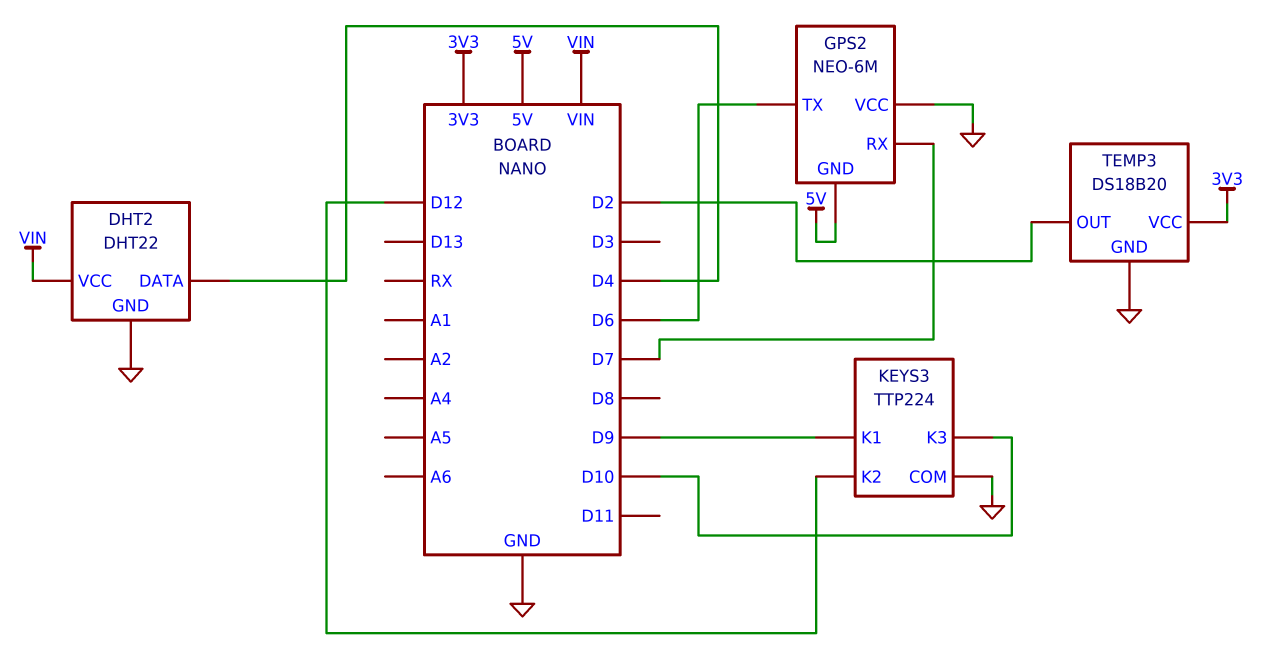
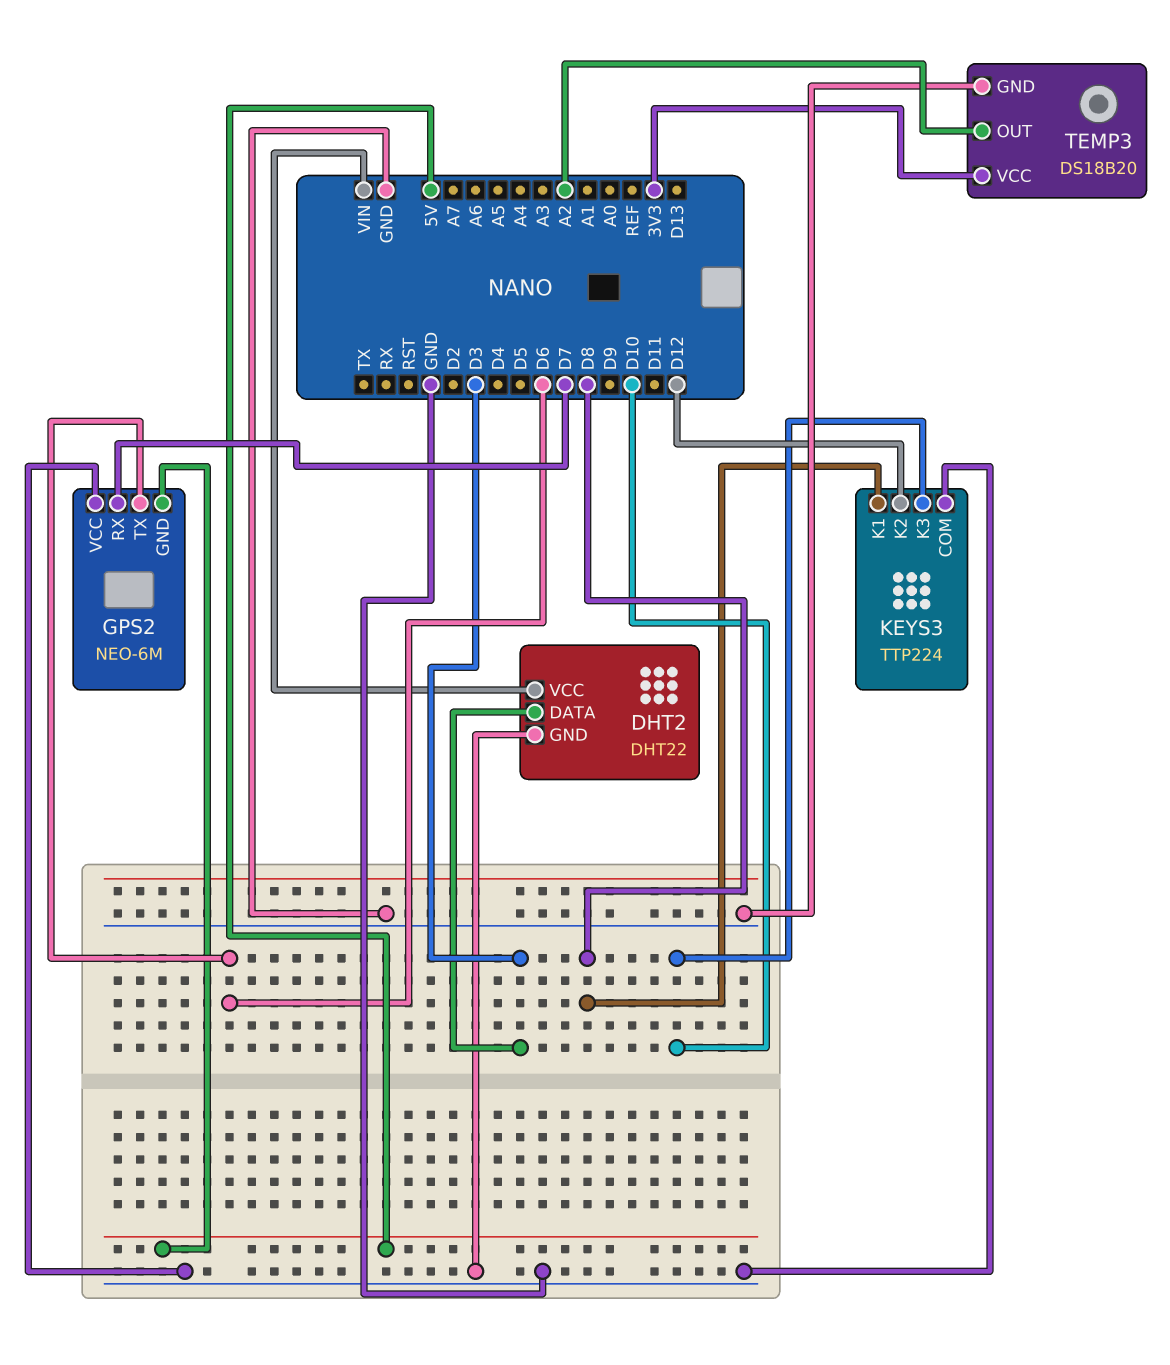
DHT2 pin DATA: D4 -> D3
KEYS3 pin K1: D9 -> D8
TEMP3 pin OUT: D2 -> A2

